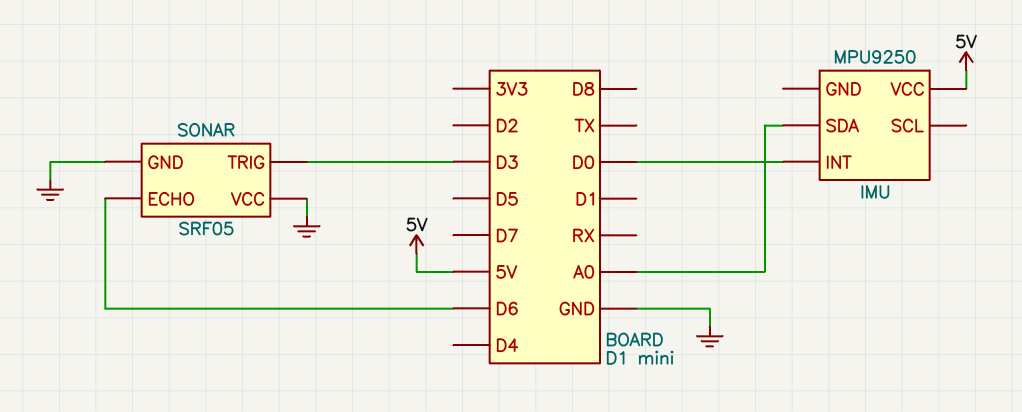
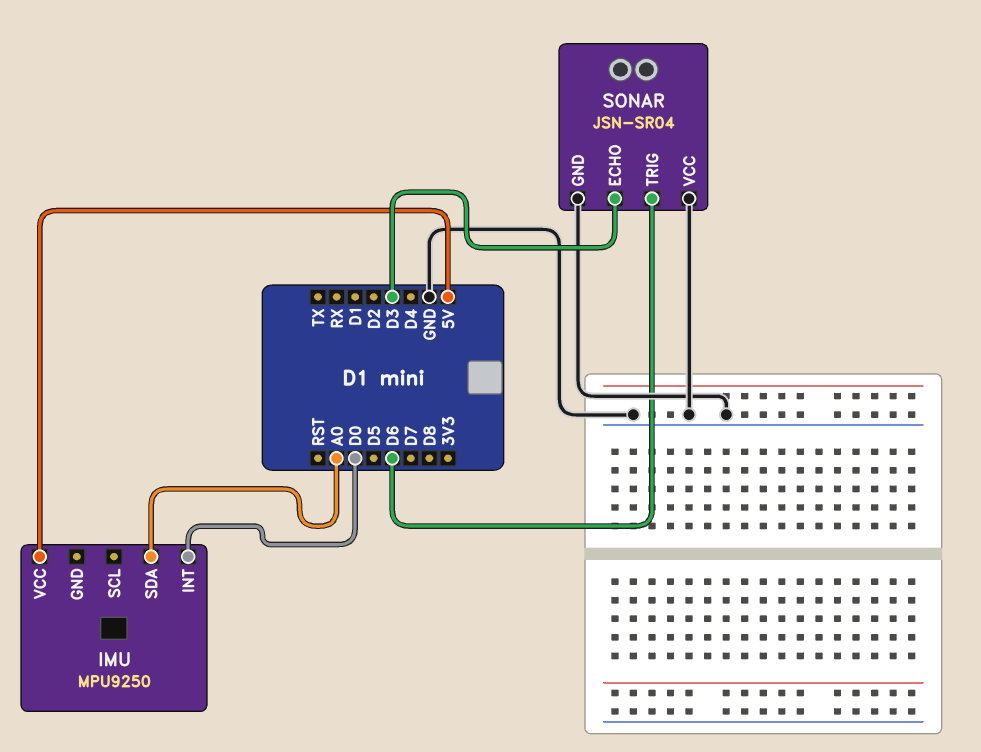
SONAR: SRF05 -> JSN-SR04
SONAR pin ECHO: D6 -> D3
SONAR pin TRIG: D3 -> D6

